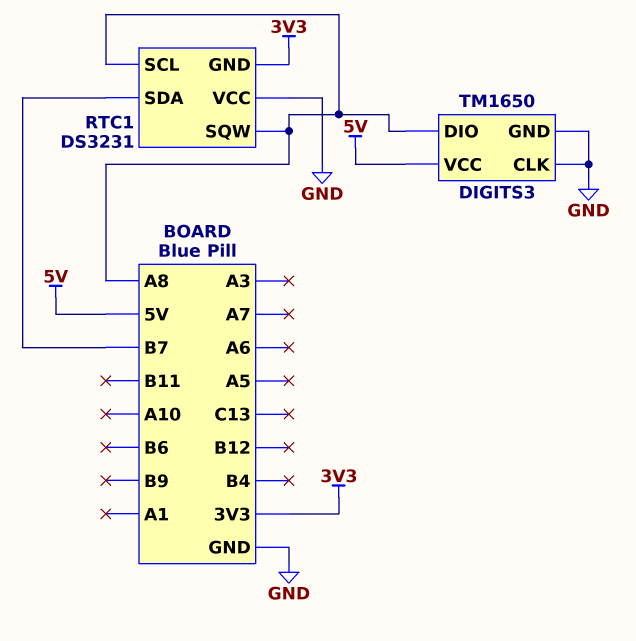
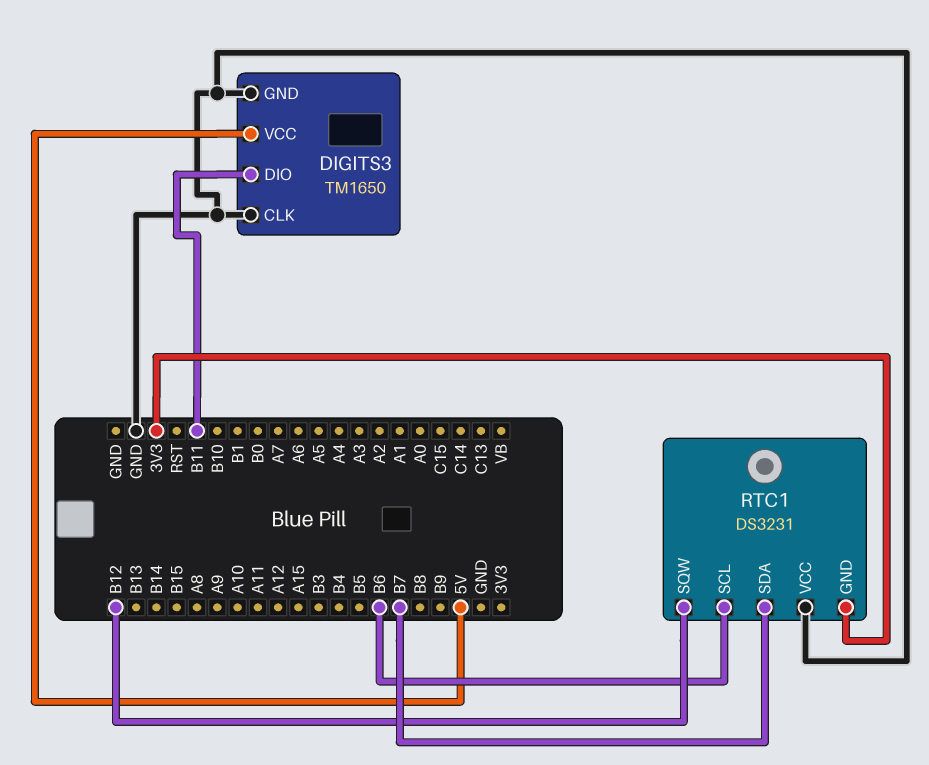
DIGITS3 pin DIO: A8 -> B11
RTC1 pin SCL: A8 -> B6
RTC1 pin SQW: A8 -> B12

